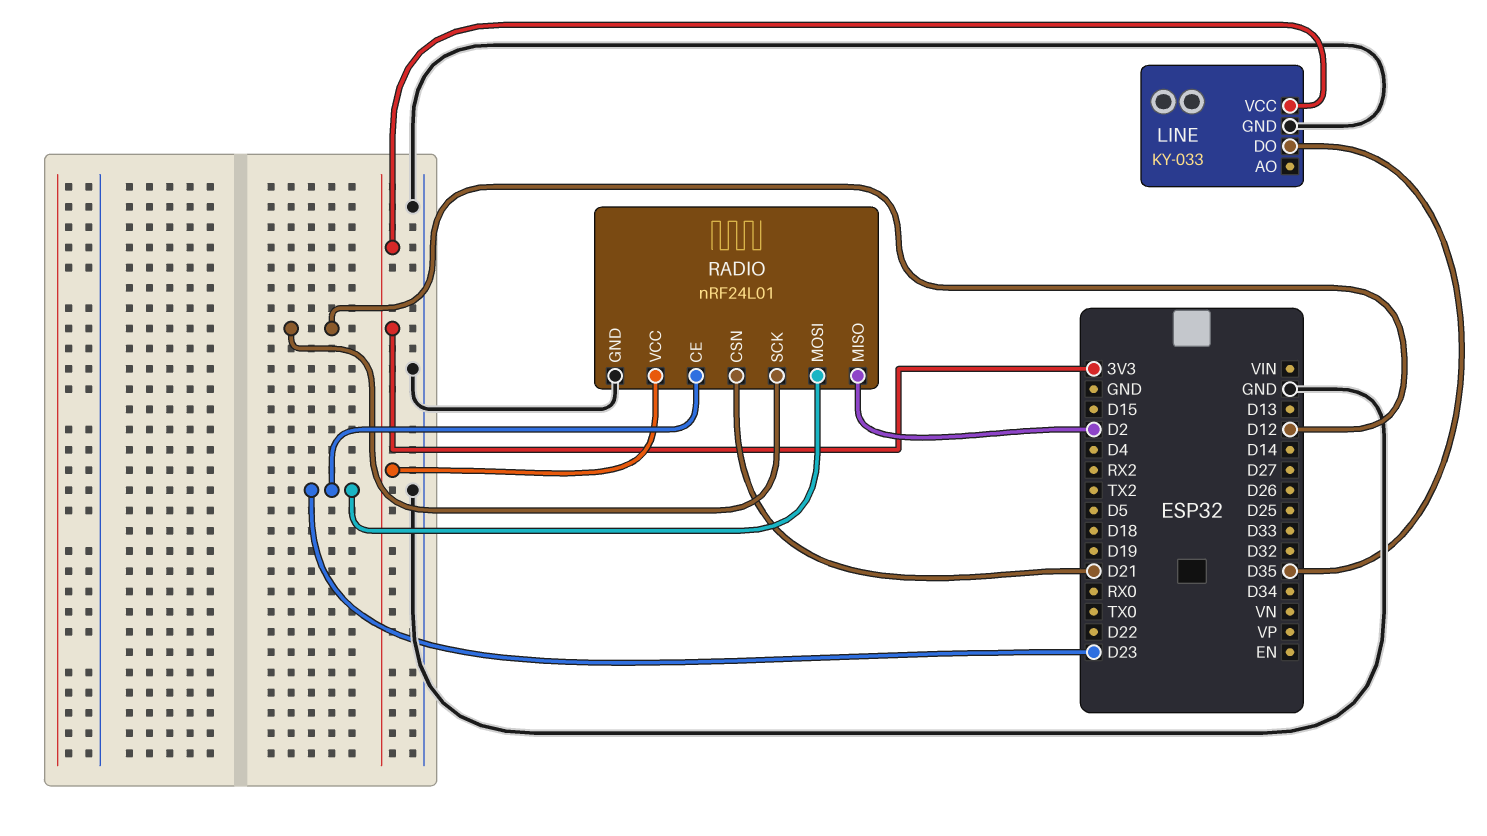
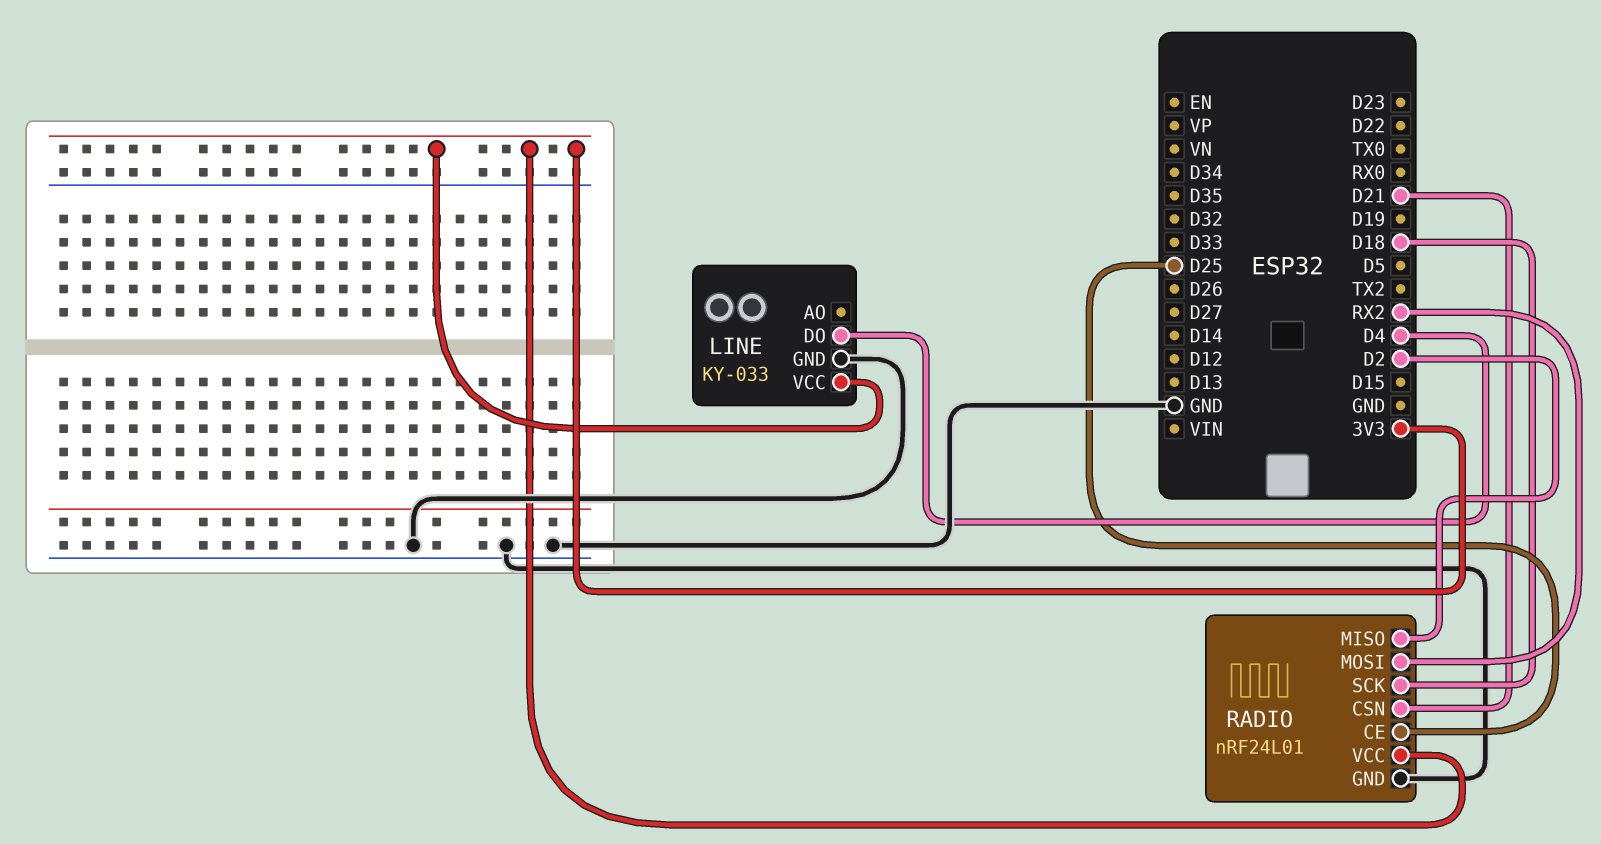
LINE pin DO: D35 -> D4
RADIO pin CE: D23 -> D25
RADIO pin MOSI: D23 -> RX2
RADIO pin SCK: D12 -> D18

